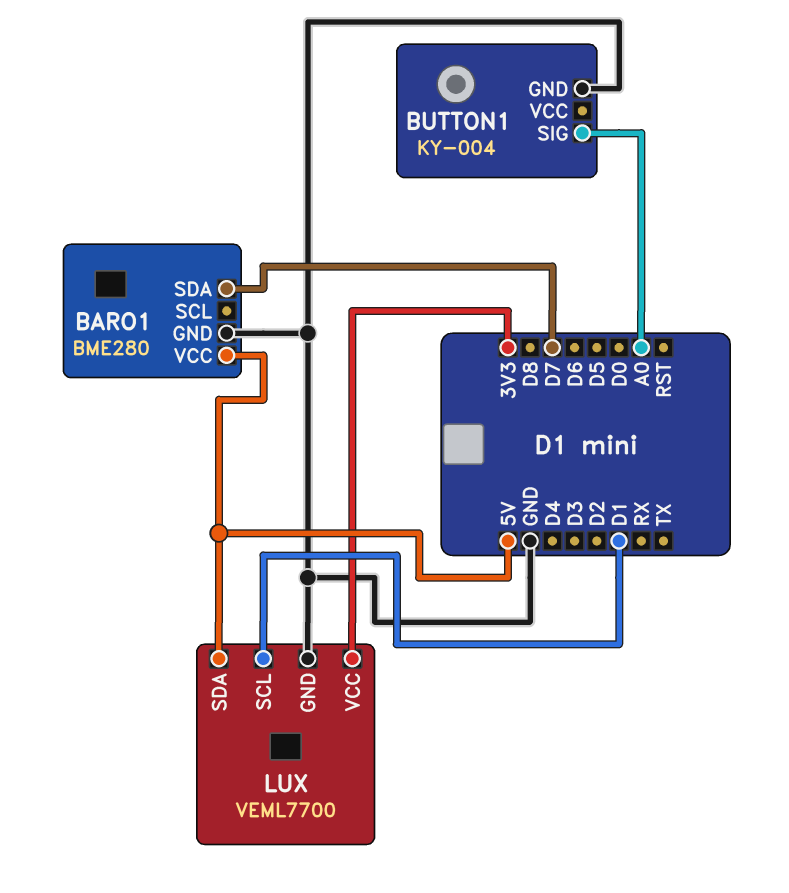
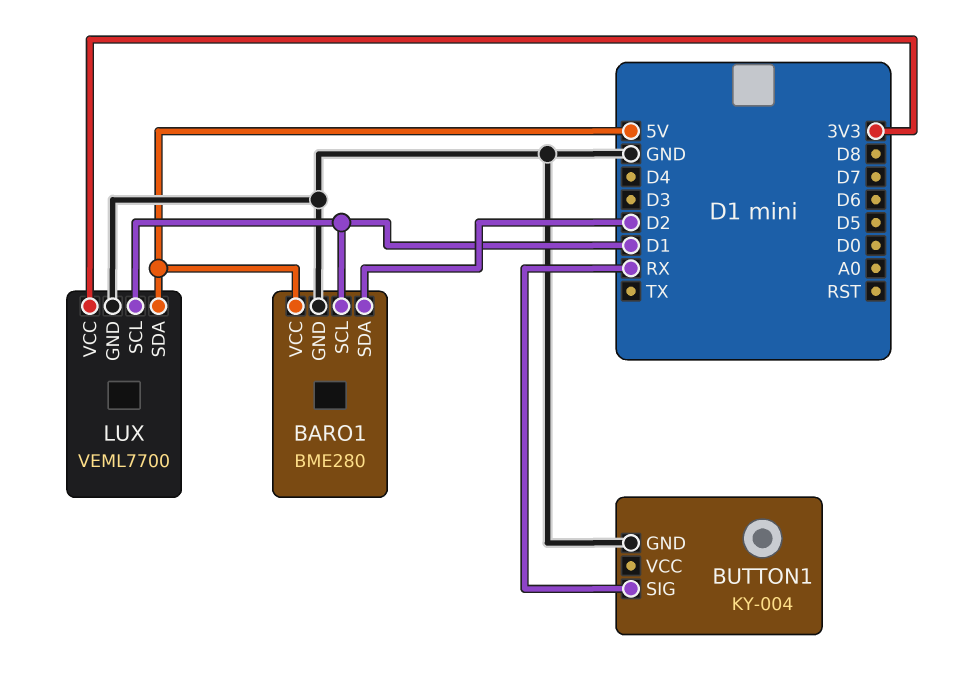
BARO1 pin SCL: none -> D1
BARO1 pin SDA: D7 -> D2
BUTTON1 pin SIG: A0 -> RX

